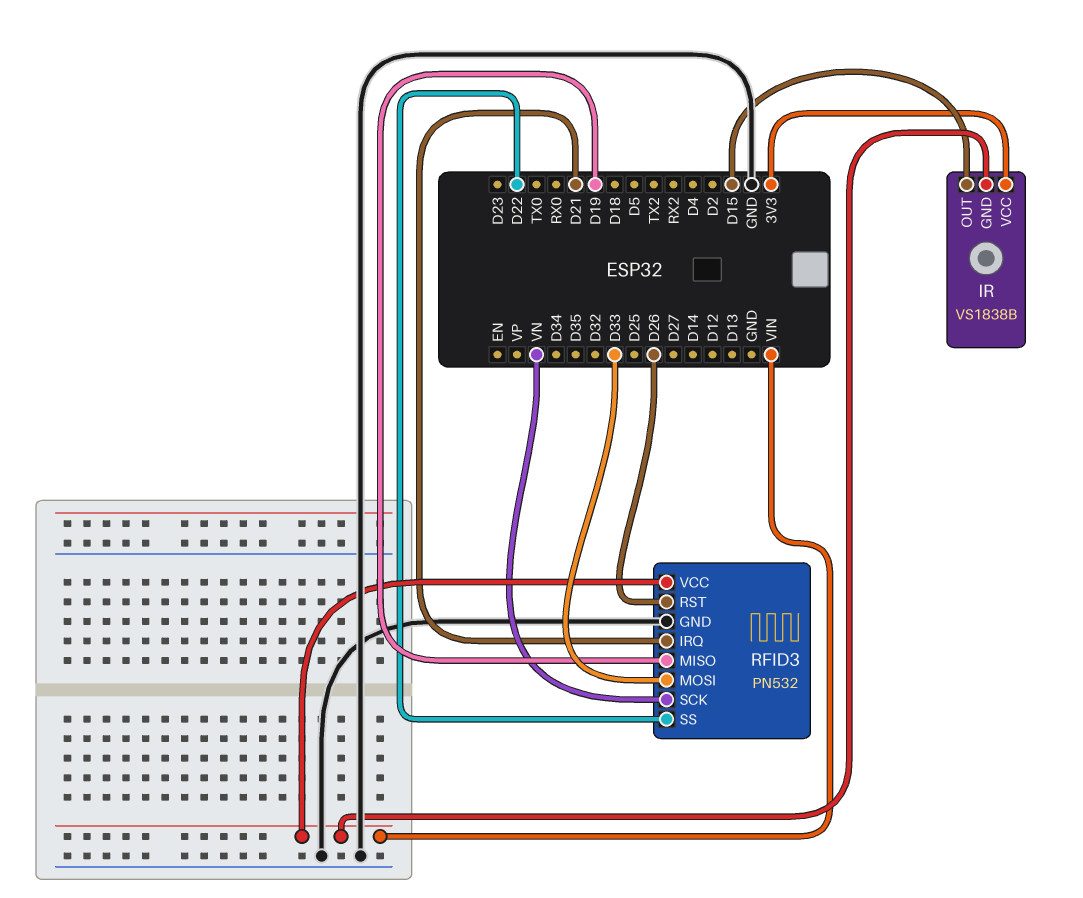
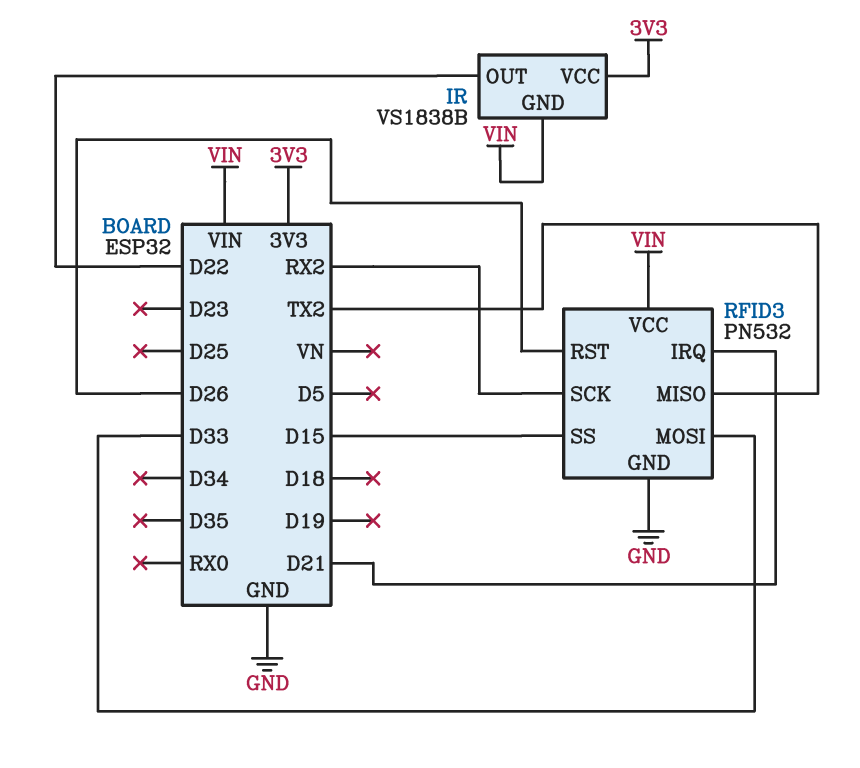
IR pin OUT: D15 -> D22
RFID3 pin MISO: D19 -> TX2
RFID3 pin SCK: VN -> RX2
RFID3 pin SS: D22 -> D15

